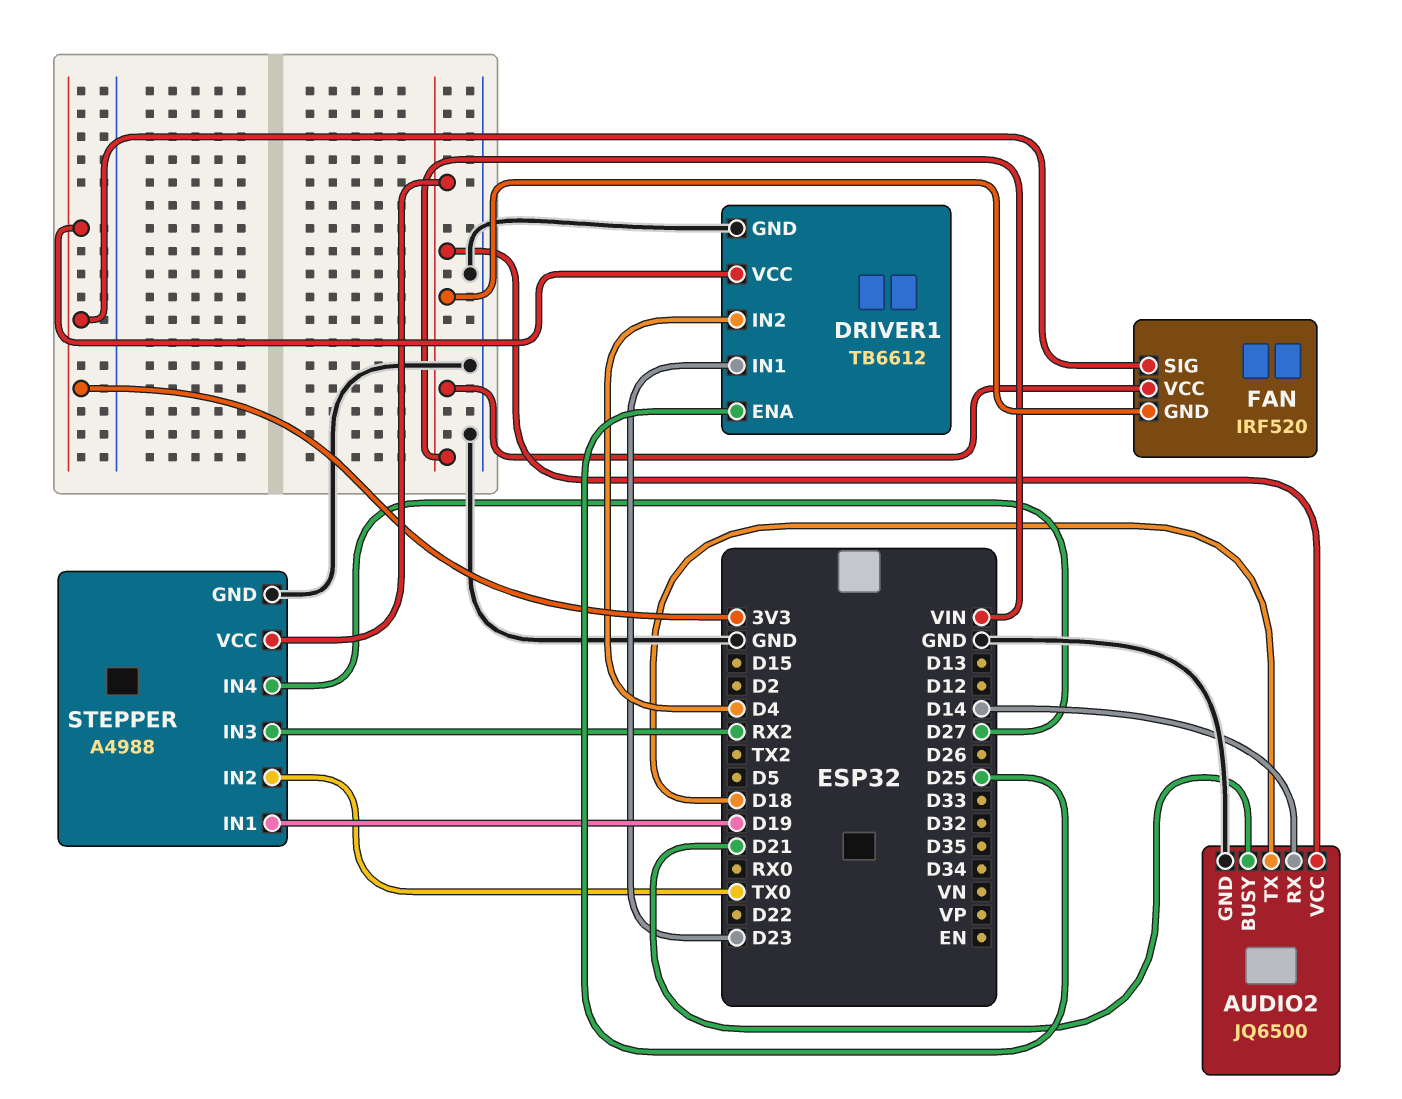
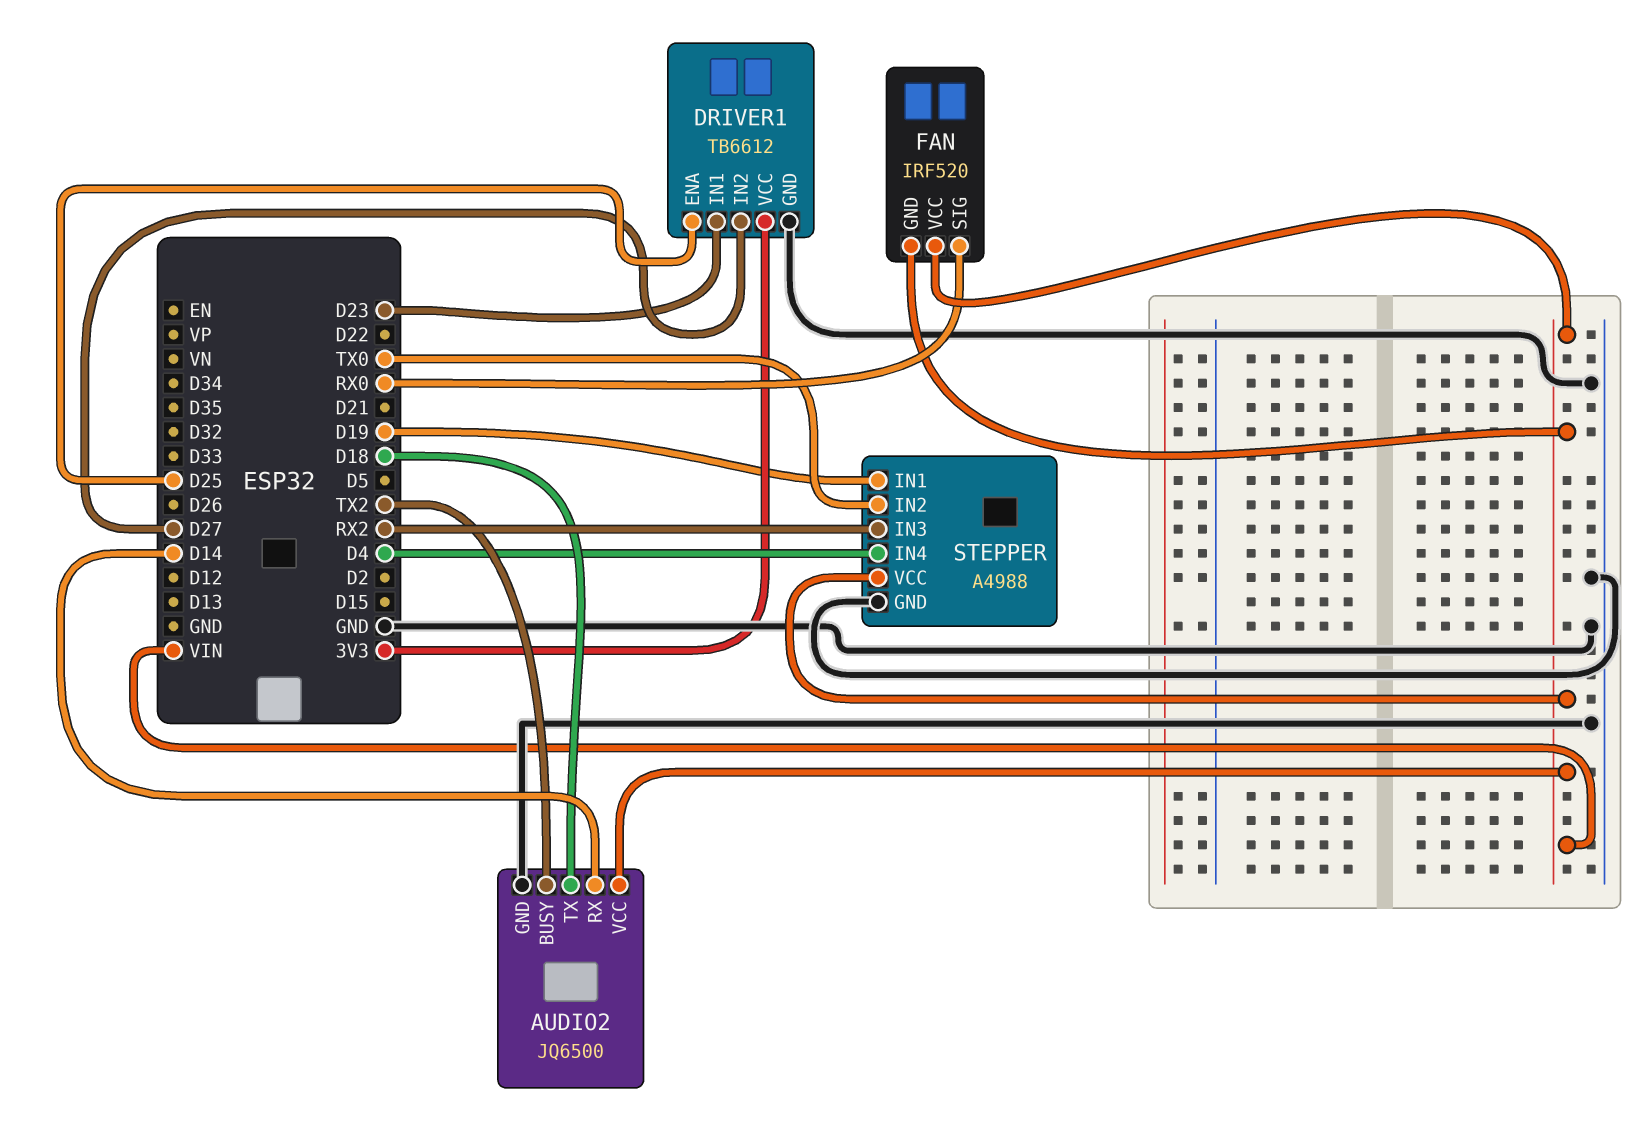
AUDIO2 pin BUSY: D21 -> TX2
DRIVER1 pin IN2: D4 -> D27
FAN pin SIG: 3V3 -> RX0
STEPPER pin IN4: D27 -> D4

